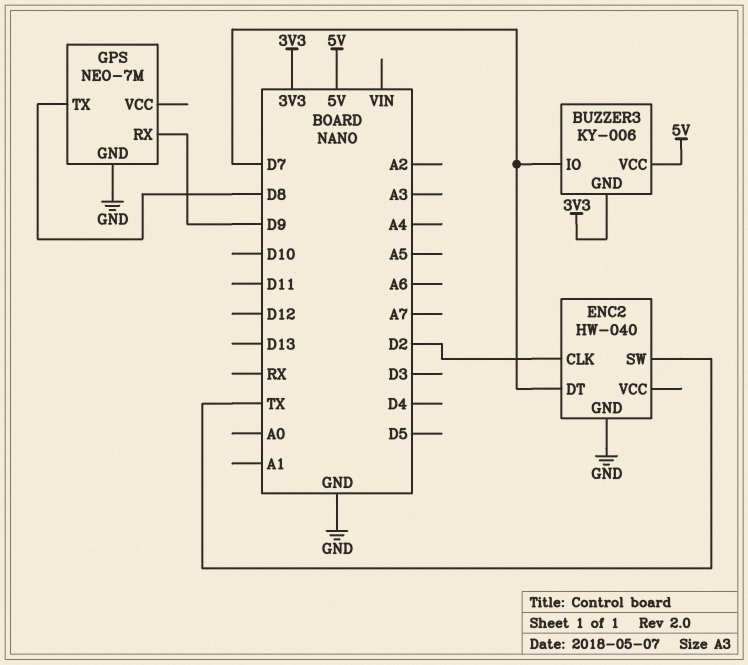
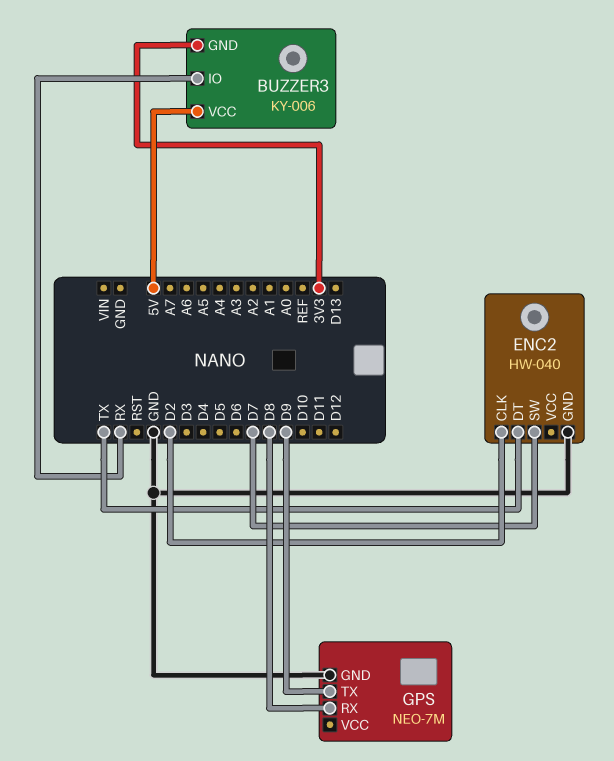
BUZZER3 pin IO: D7 -> RX
ENC2 pin DT: D7 -> TX
ENC2 pin SW: TX -> D7
GPS pin RX: D9 -> D8
GPS pin TX: D8 -> D9

